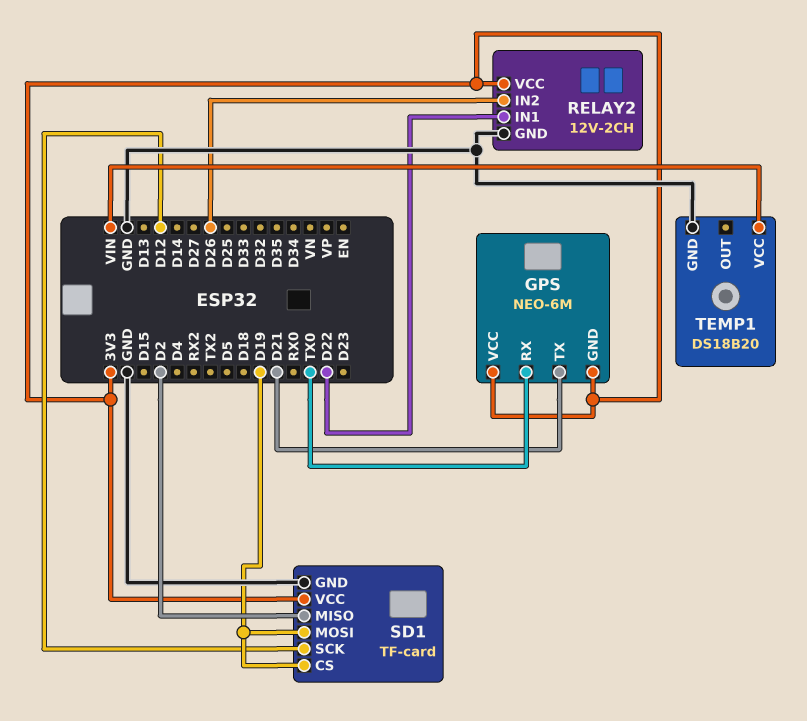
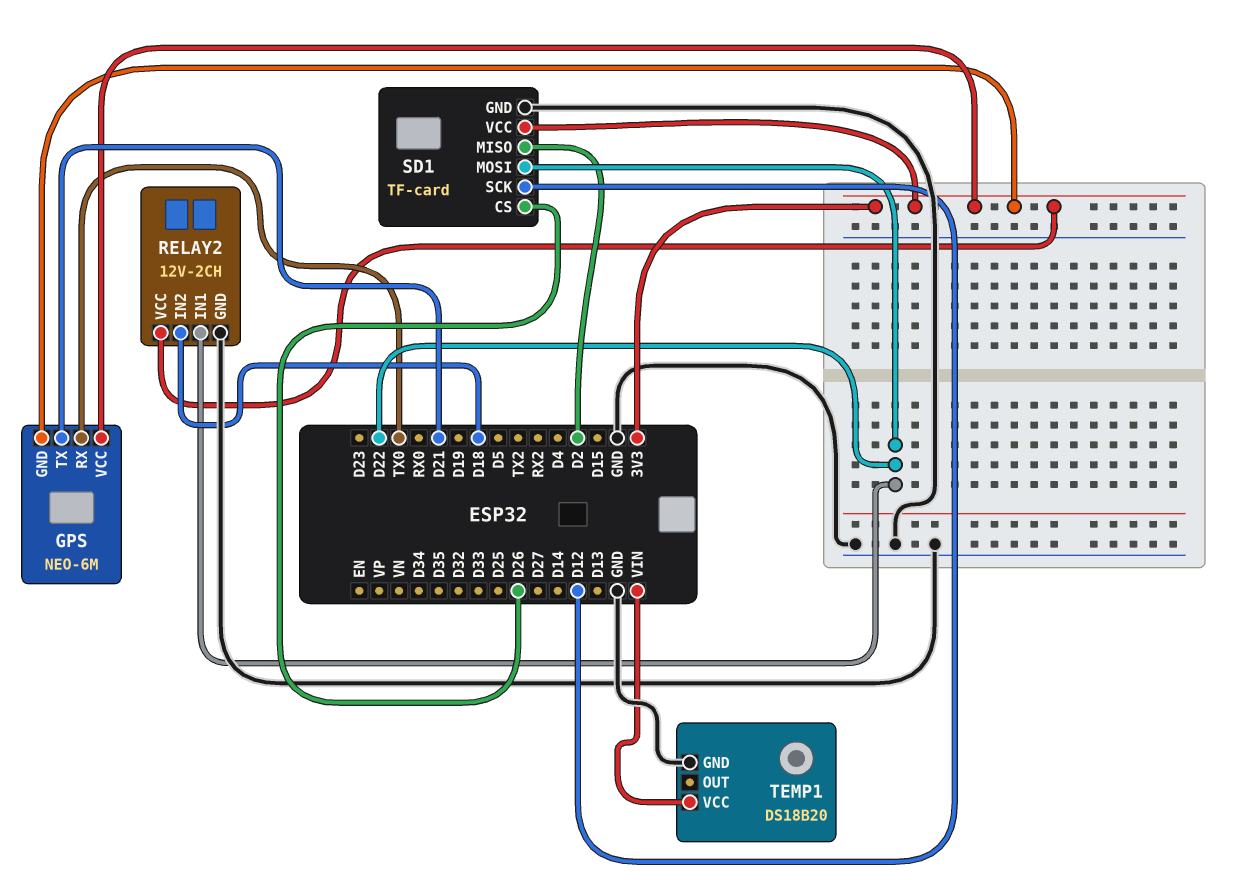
RELAY2 pin IN2: D26 -> D18
SD1 pin CS: D19 -> D26
SD1 pin MOSI: D19 -> D22

